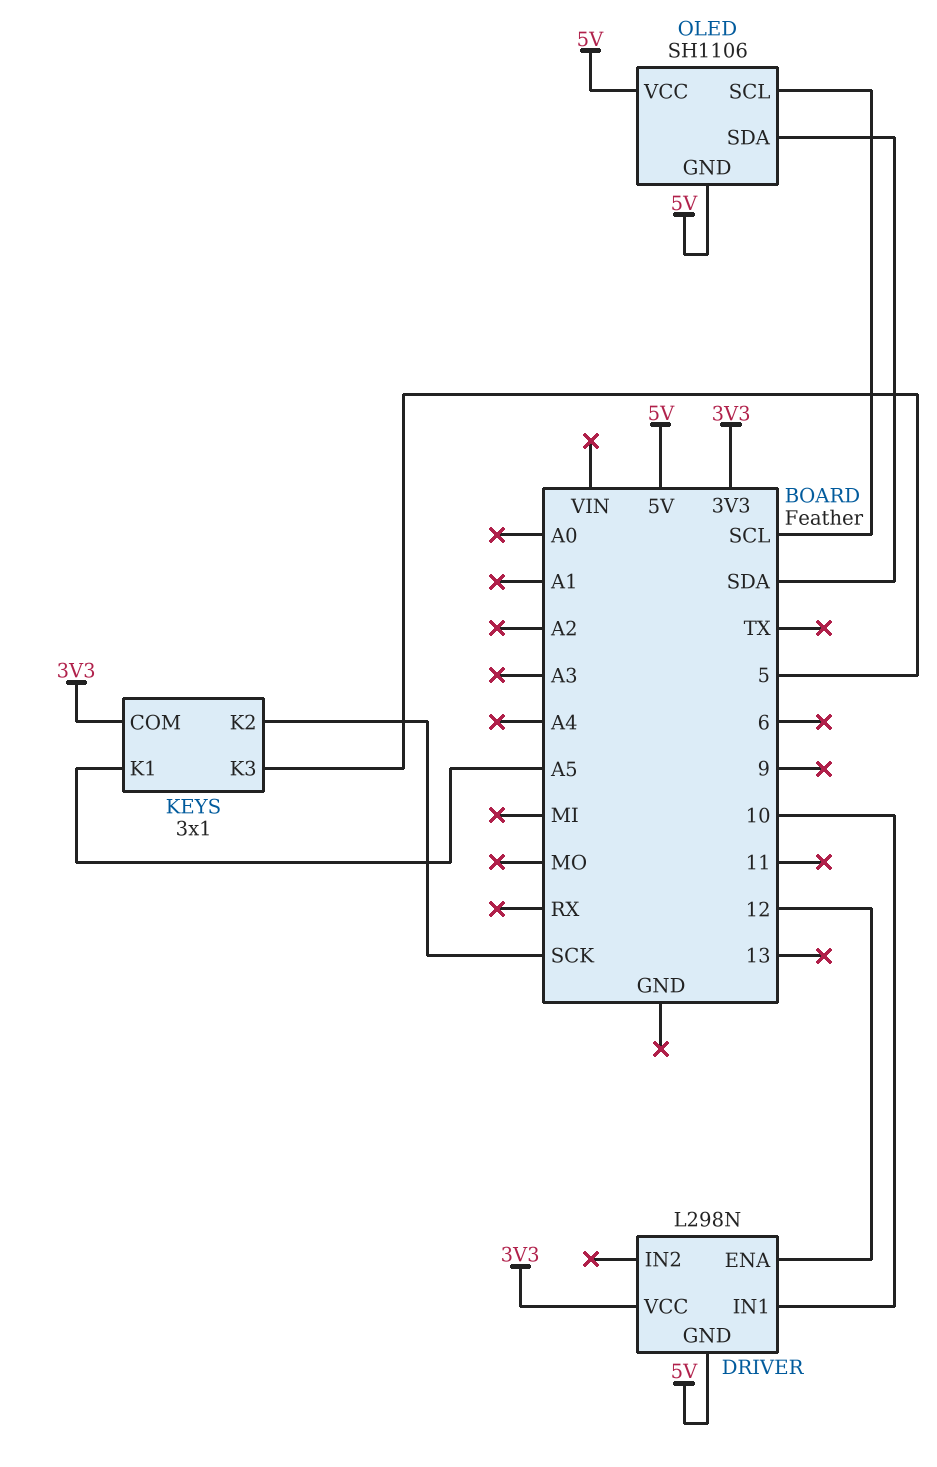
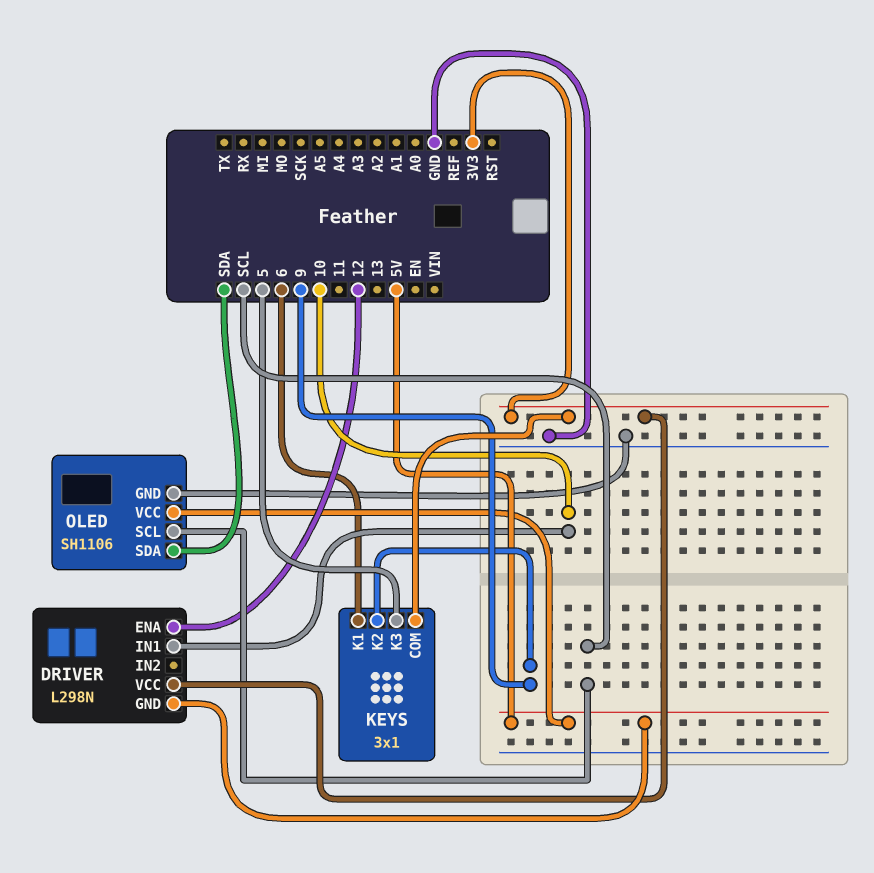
KEYS pin K1: A5 -> 6
KEYS pin K2: SCK -> 9
OLED pin GND: 5V -> GND

